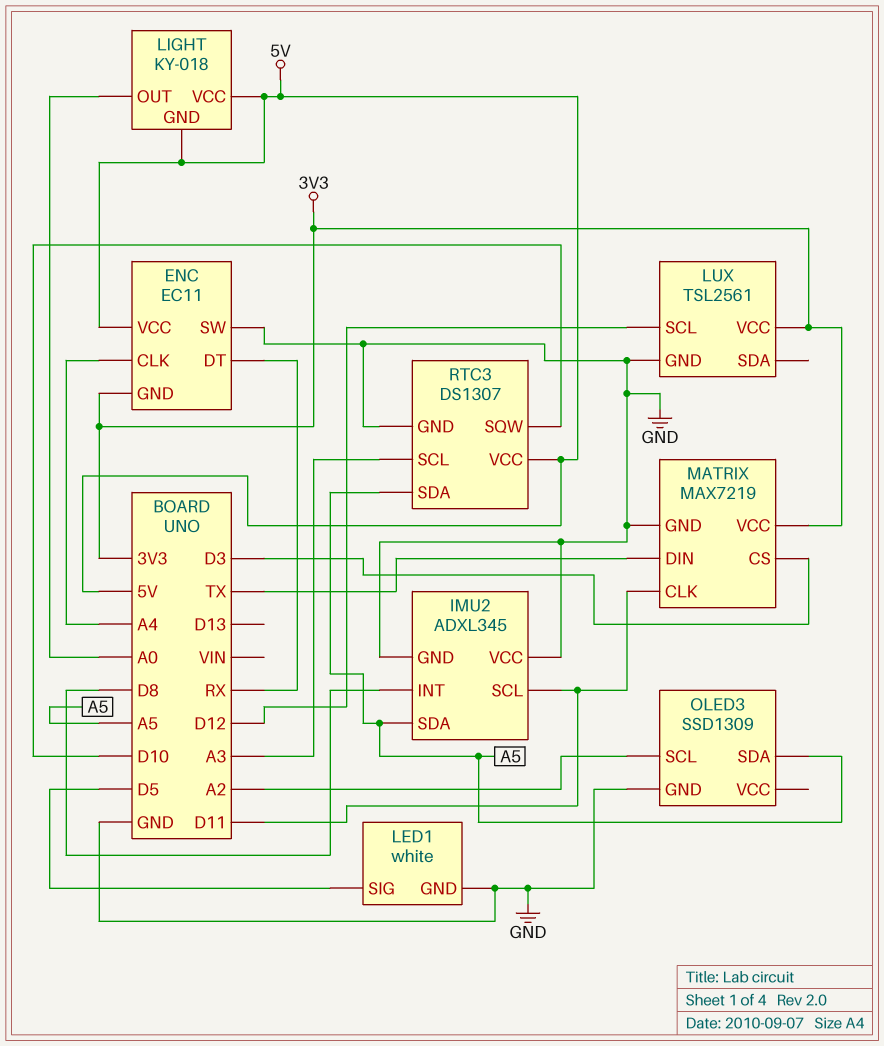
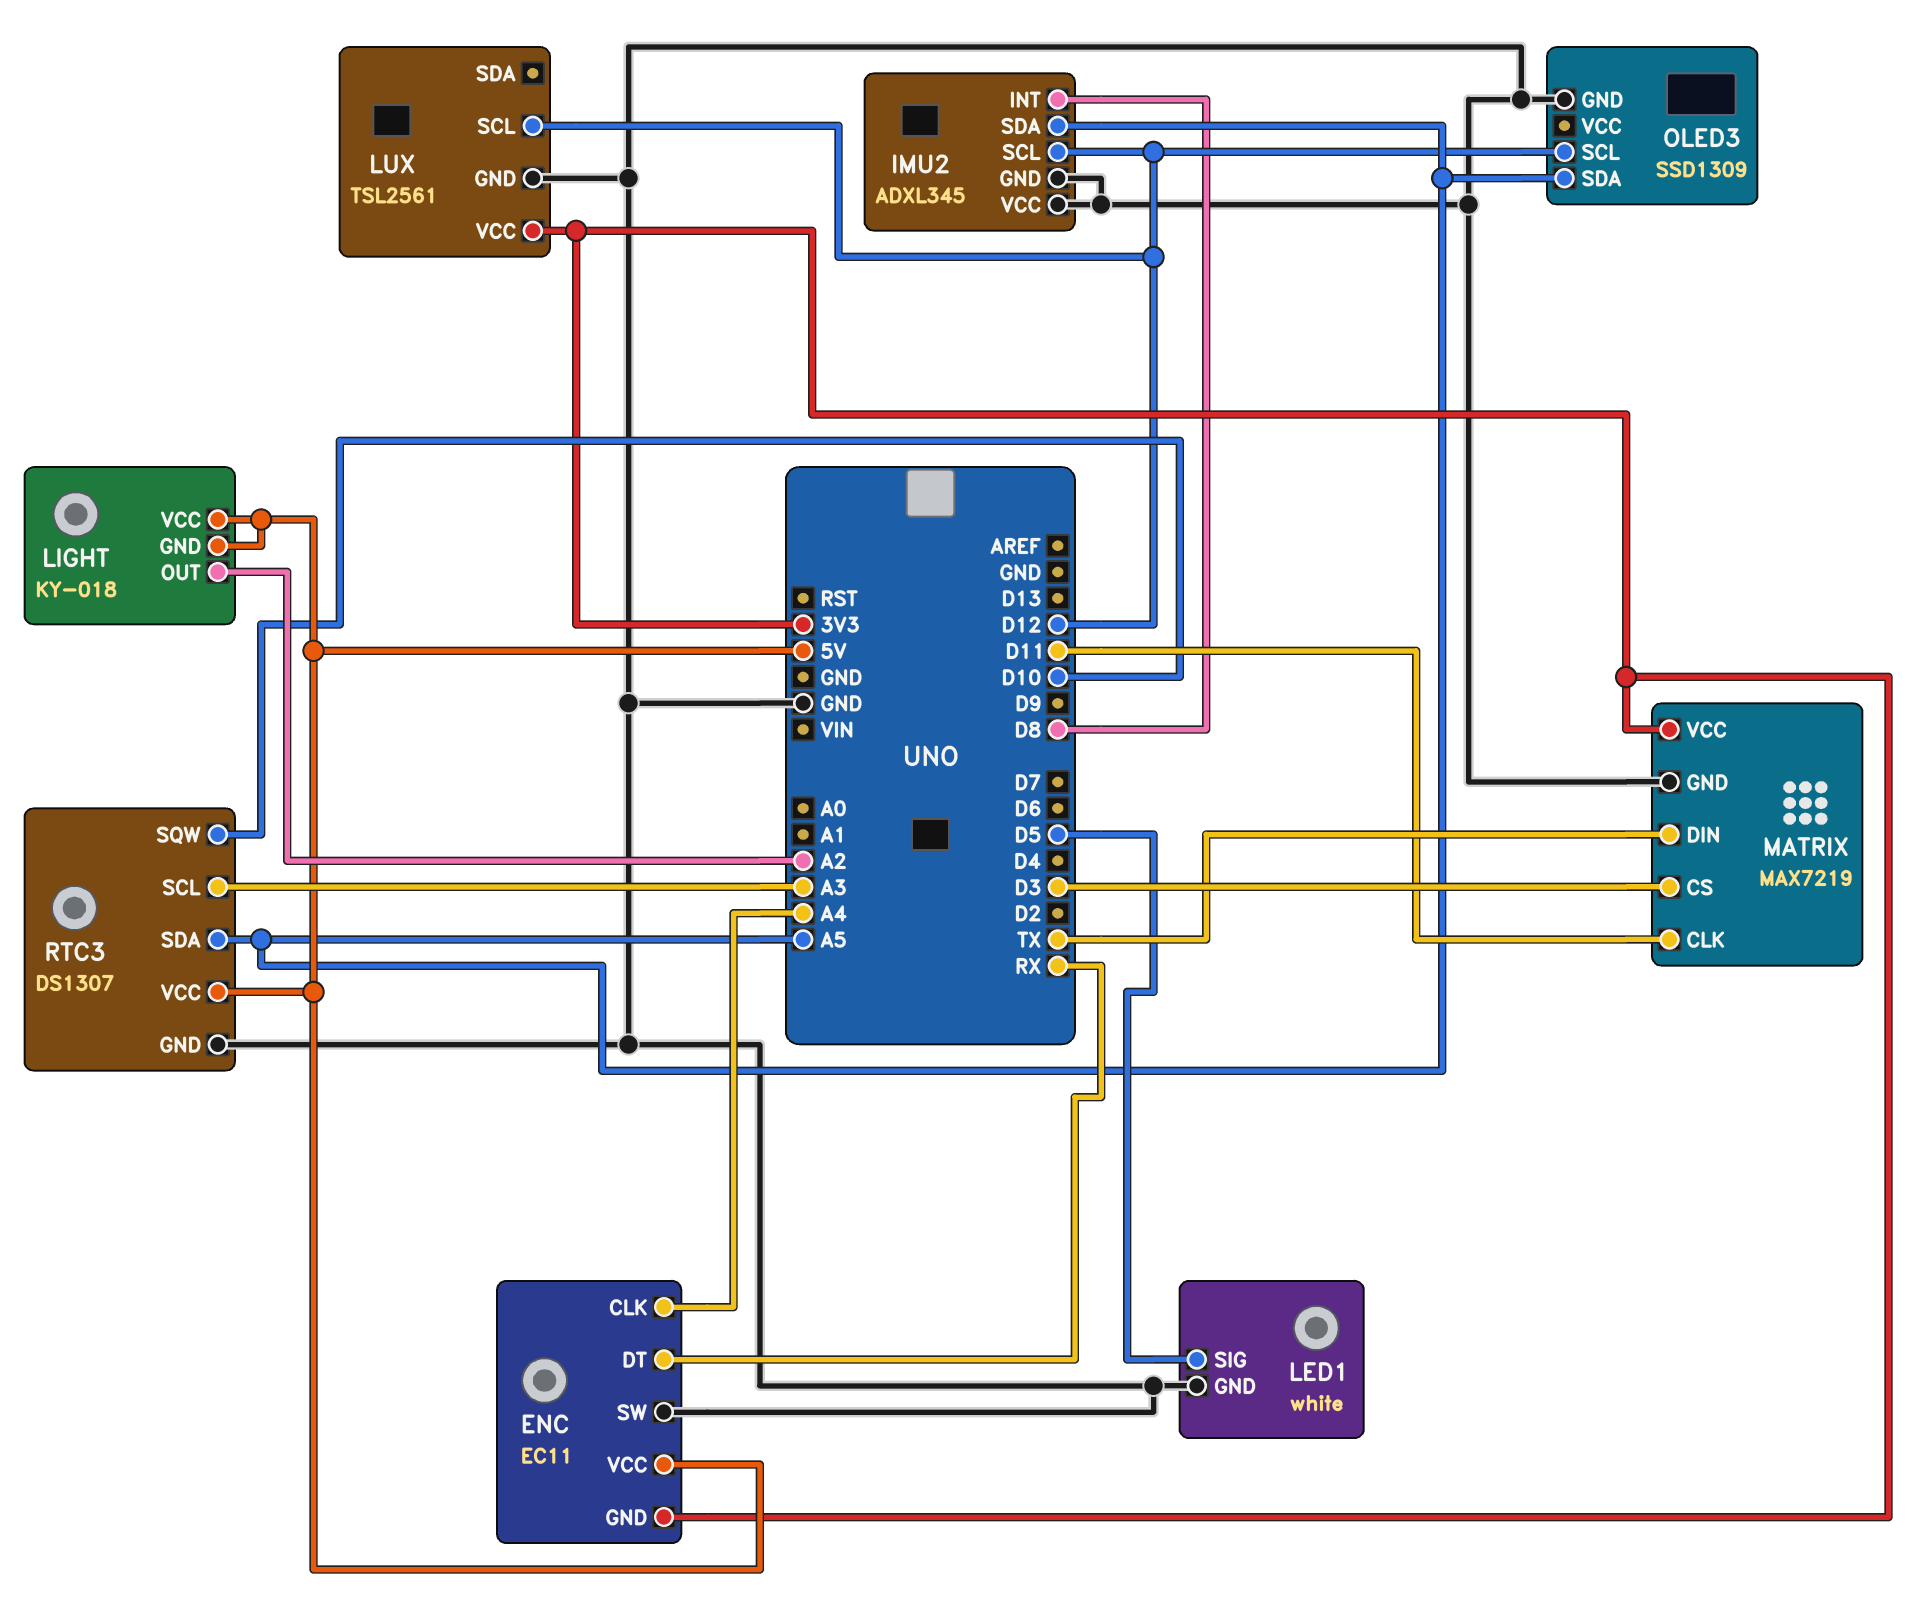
IMU2 pin SCL: D11 -> D12
LIGHT pin OUT: A0 -> A2
OLED3 pin SCL: A2 -> D12

